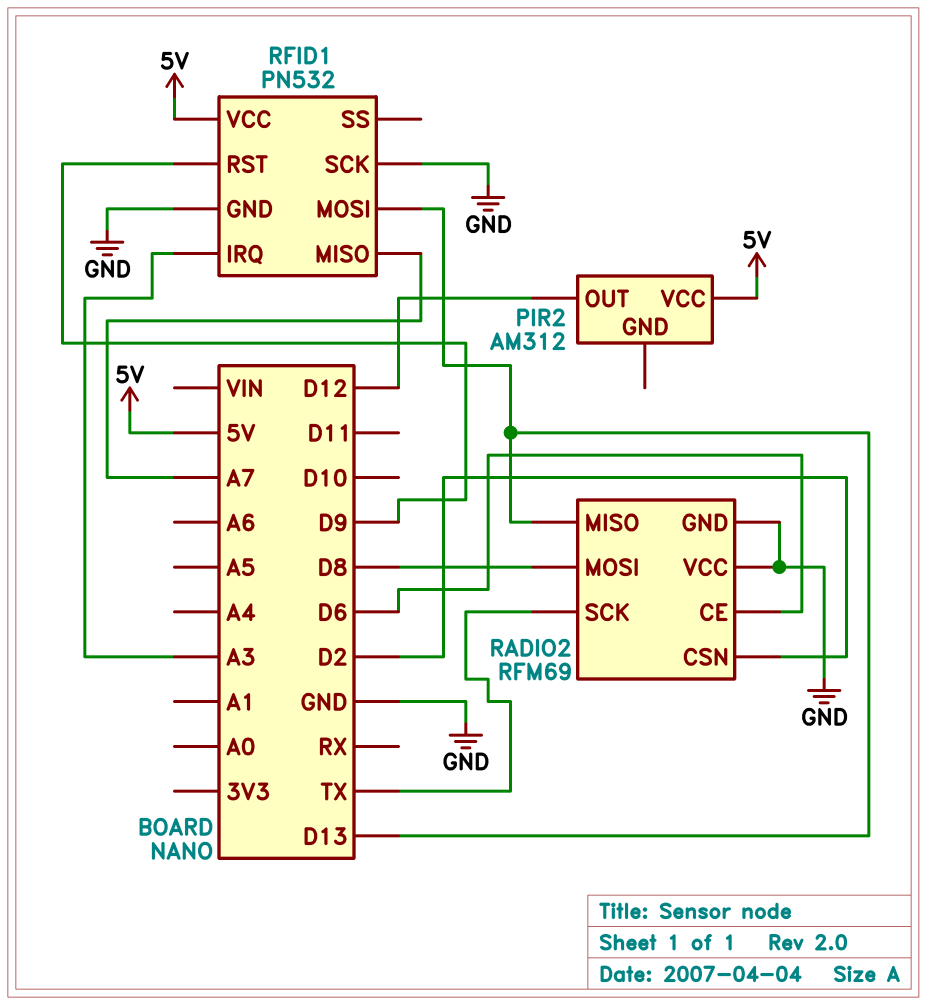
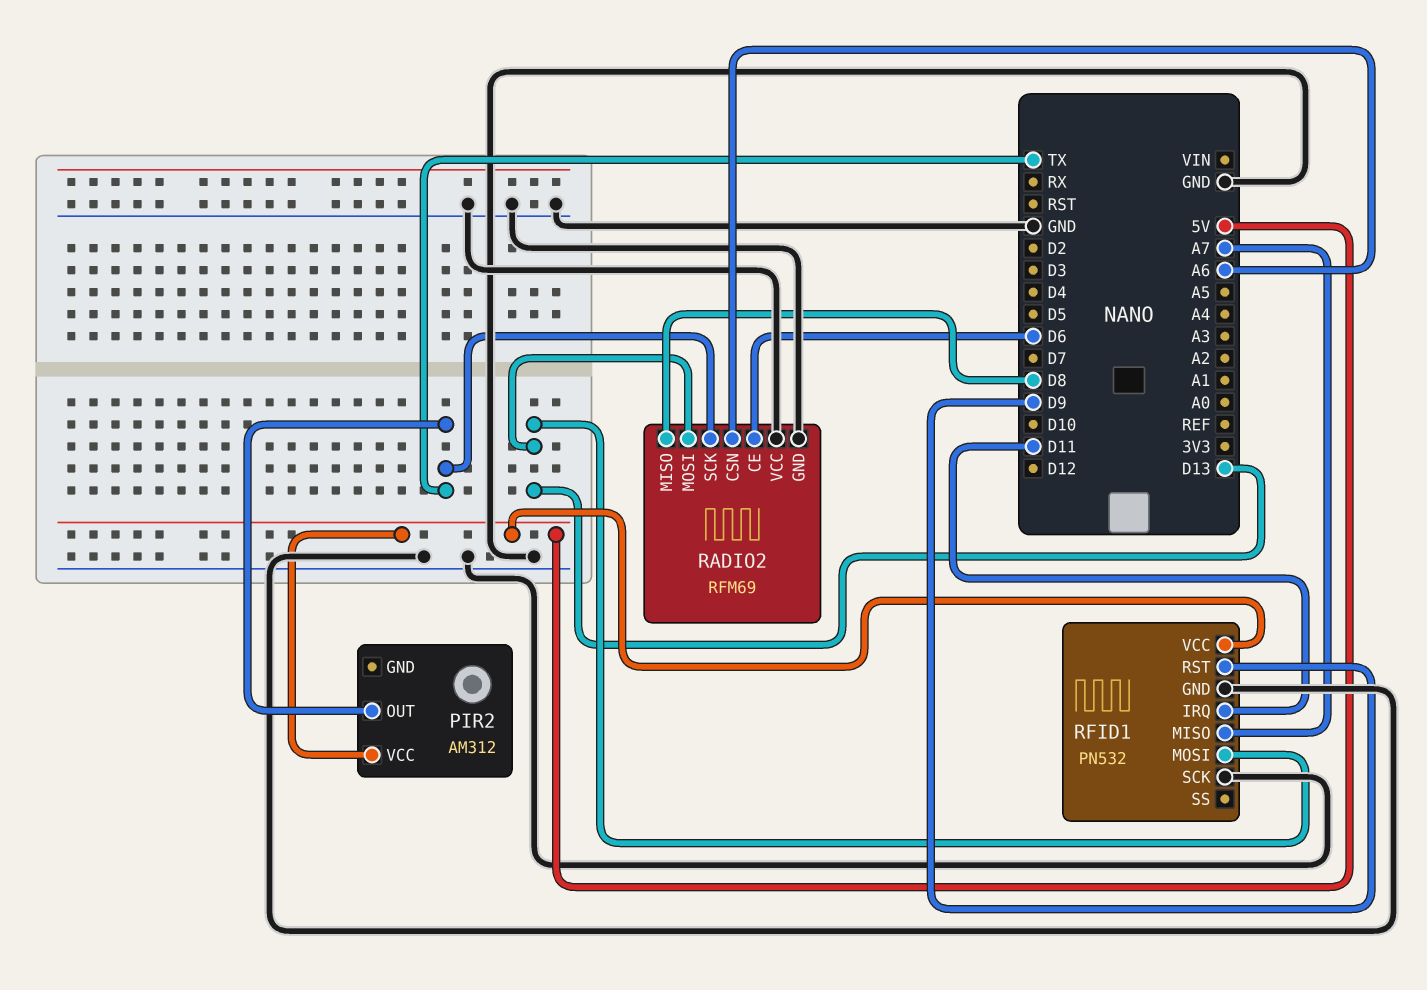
PIR2 pin OUT: D12 -> TX
RADIO2 pin CSN: D2 -> A6
RADIO2 pin MISO: D13 -> D8
RADIO2 pin MOSI: D8 -> D13
RFID1 pin IRQ: A3 -> D11

